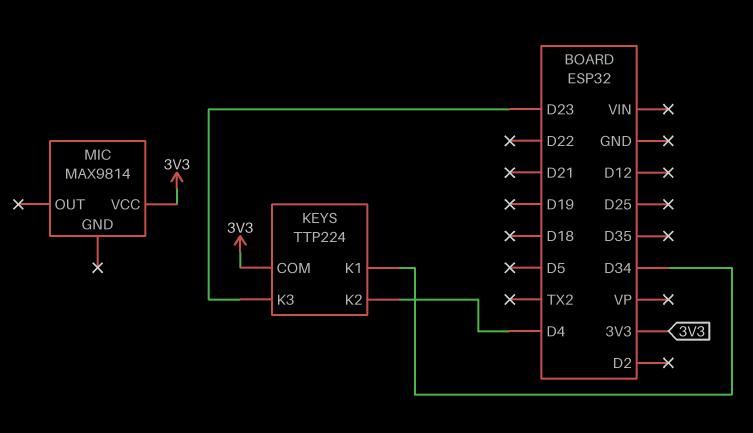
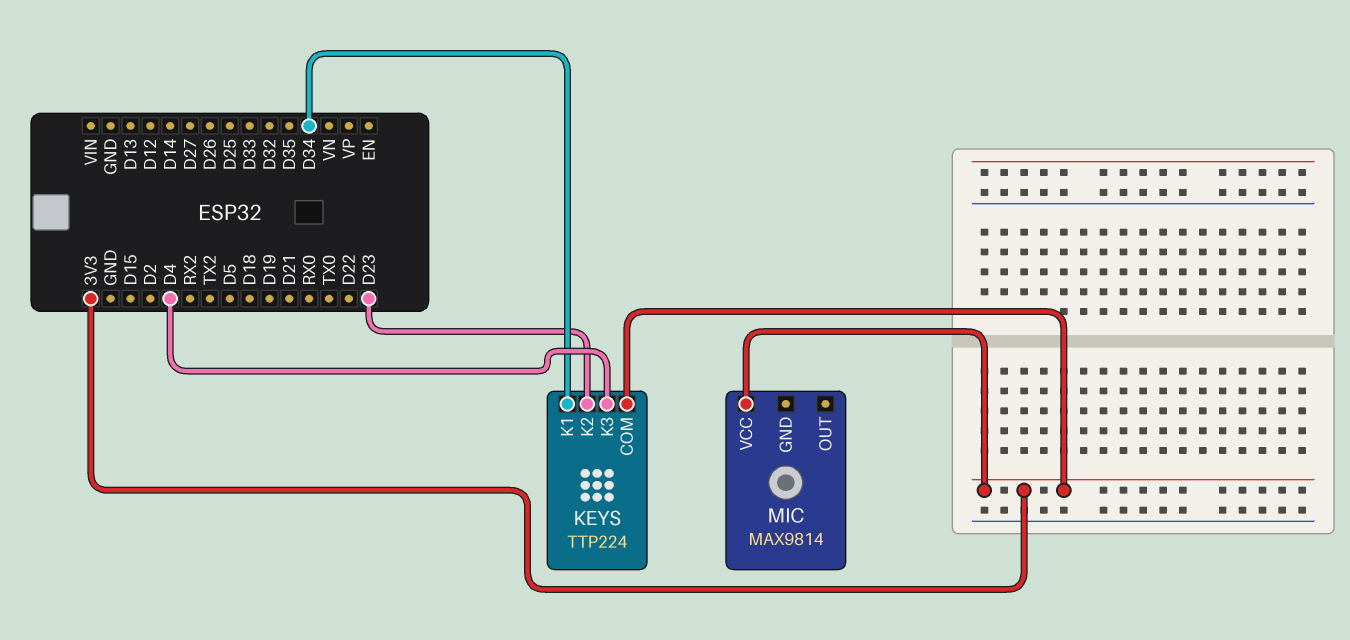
KEYS pin K2: D4 -> D23
KEYS pin K3: D23 -> D4

